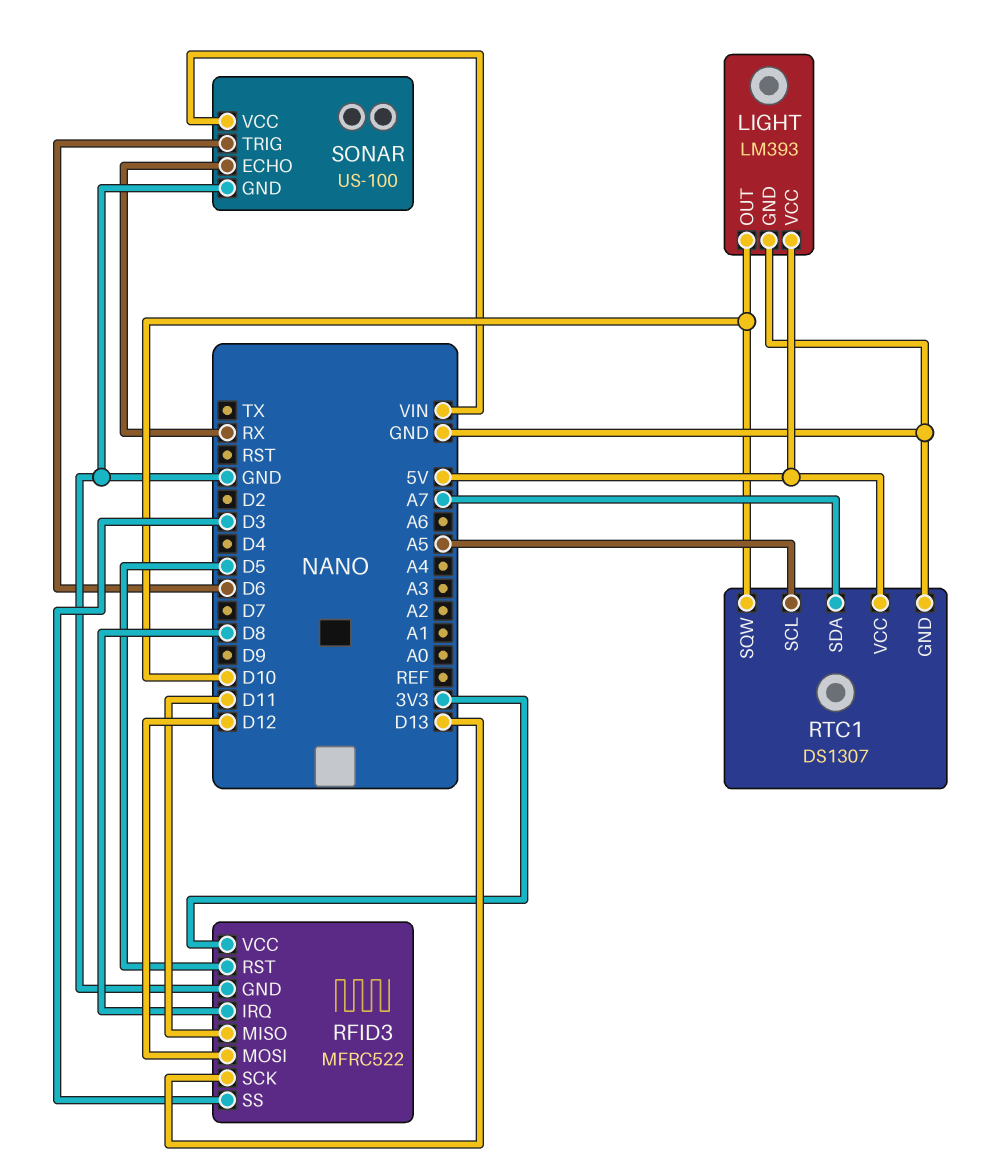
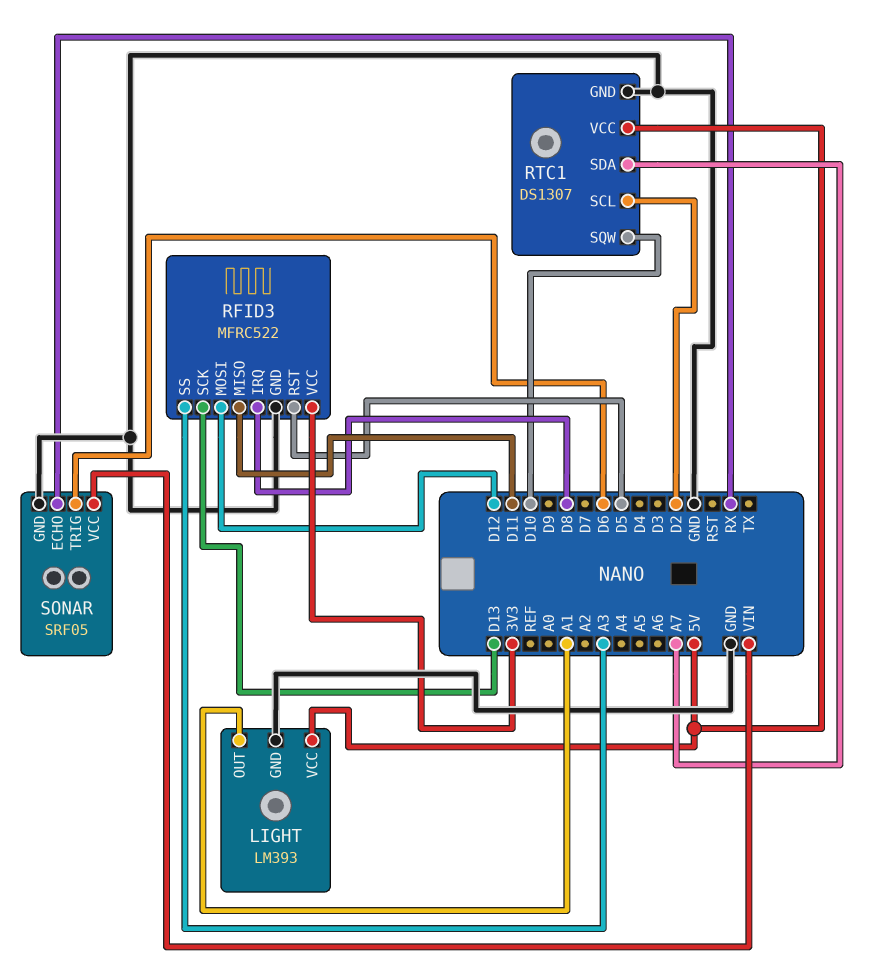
LIGHT pin OUT: D10 -> A1
RFID3 pin SS: D3 -> A3
RTC1 pin SCL: A5 -> D2
SONAR: US-100 -> SRF05

